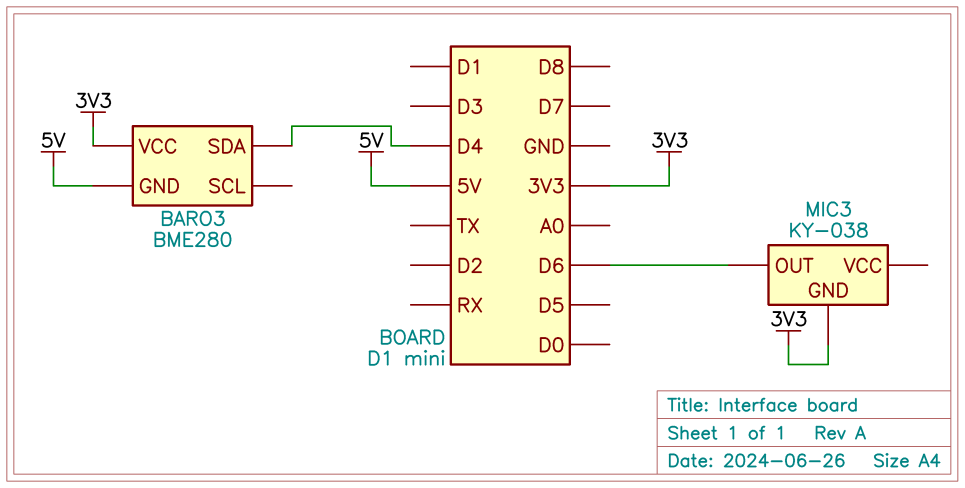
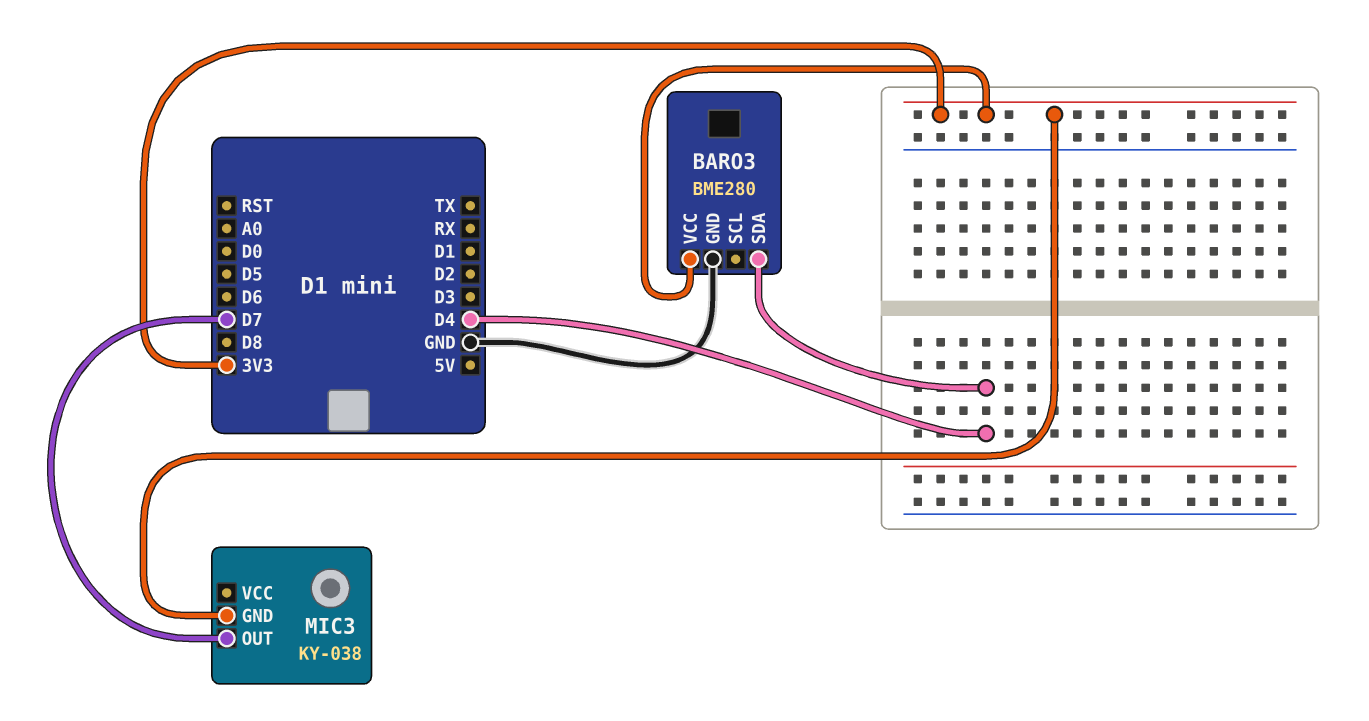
BARO3 pin GND: 5V -> GND
MIC3 pin OUT: D6 -> D7

